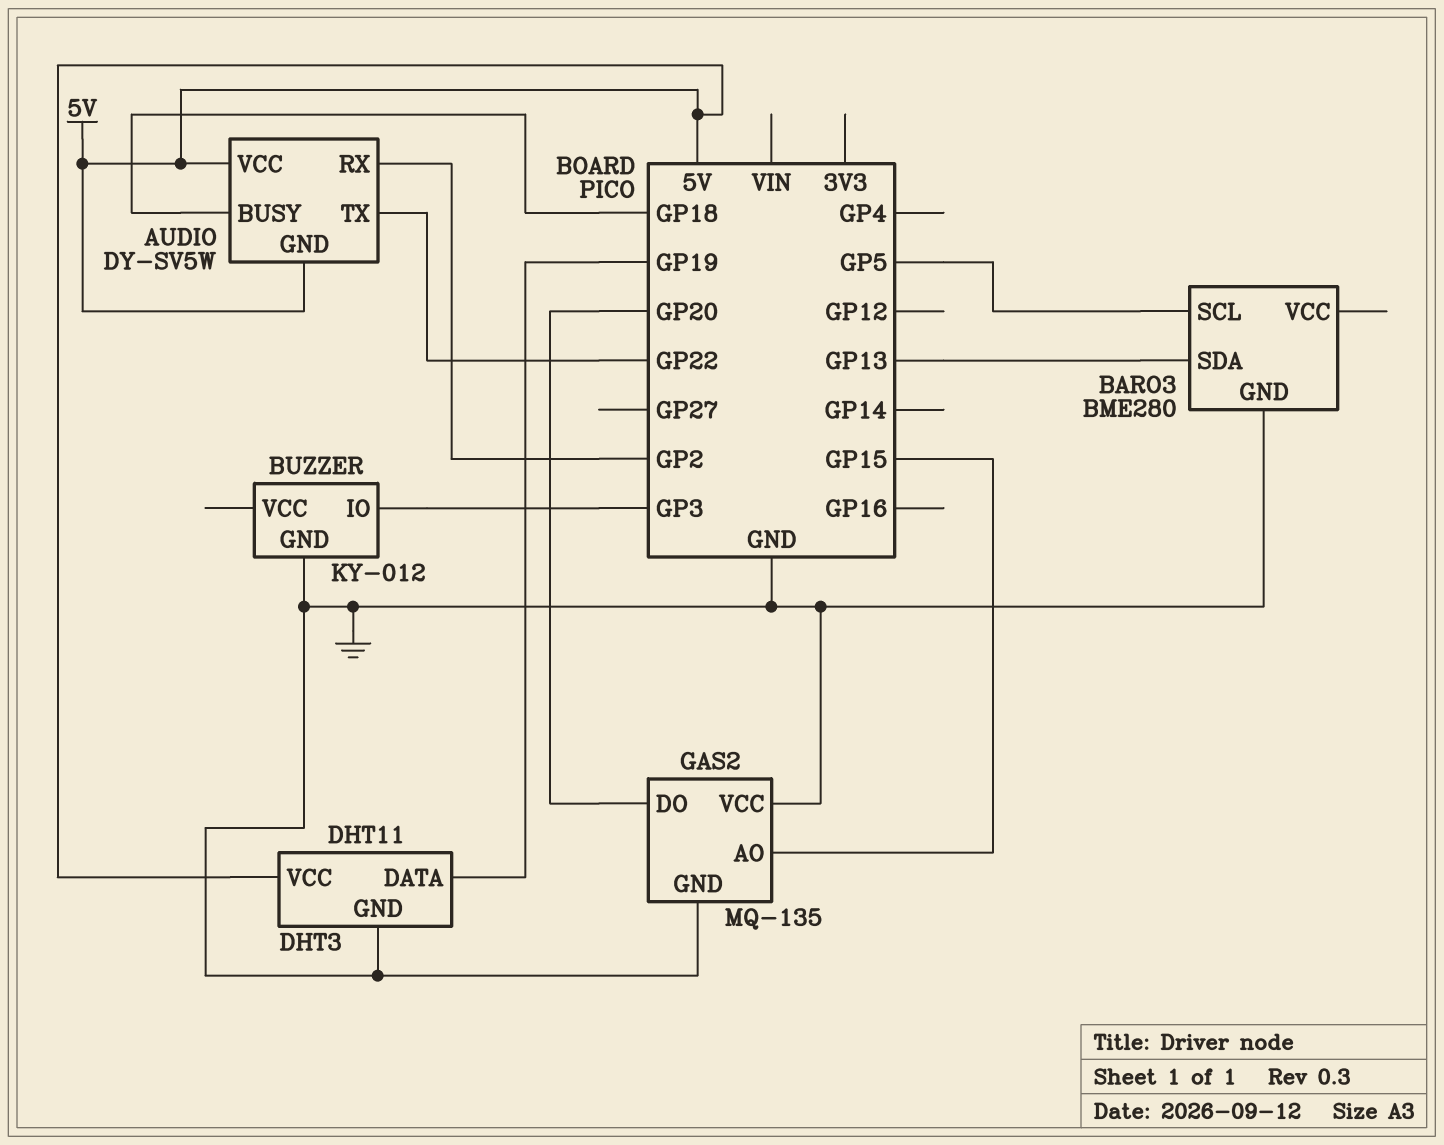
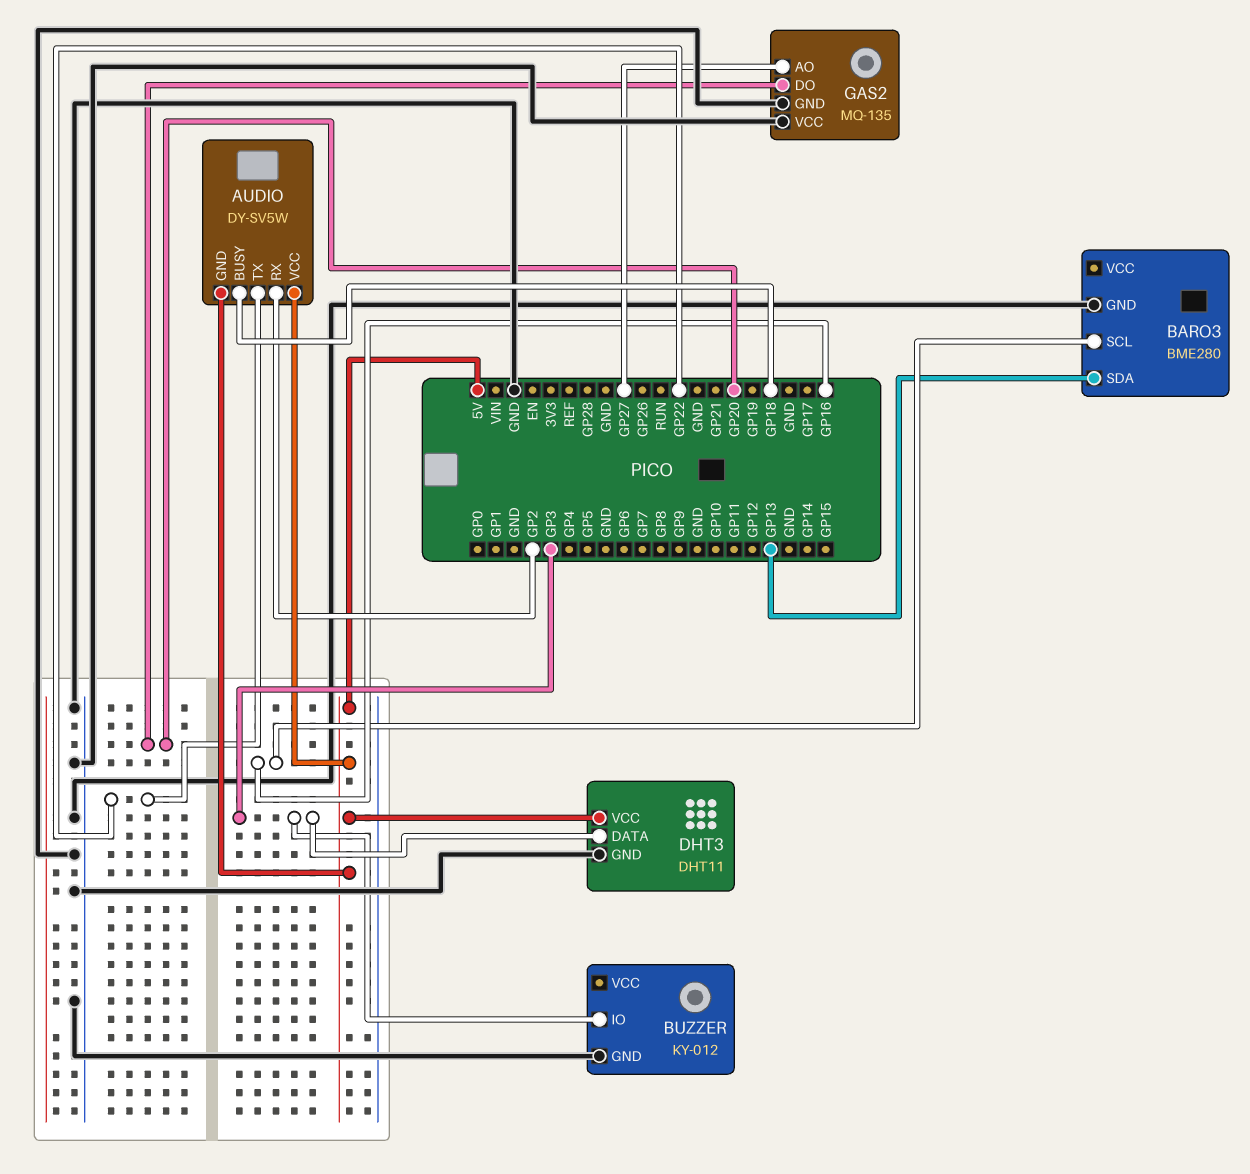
BARO3 pin SCL: GP5 -> GP16
DHT3 pin DATA: GP19 -> GP3
GAS2 pin AO: GP15 -> GP27

